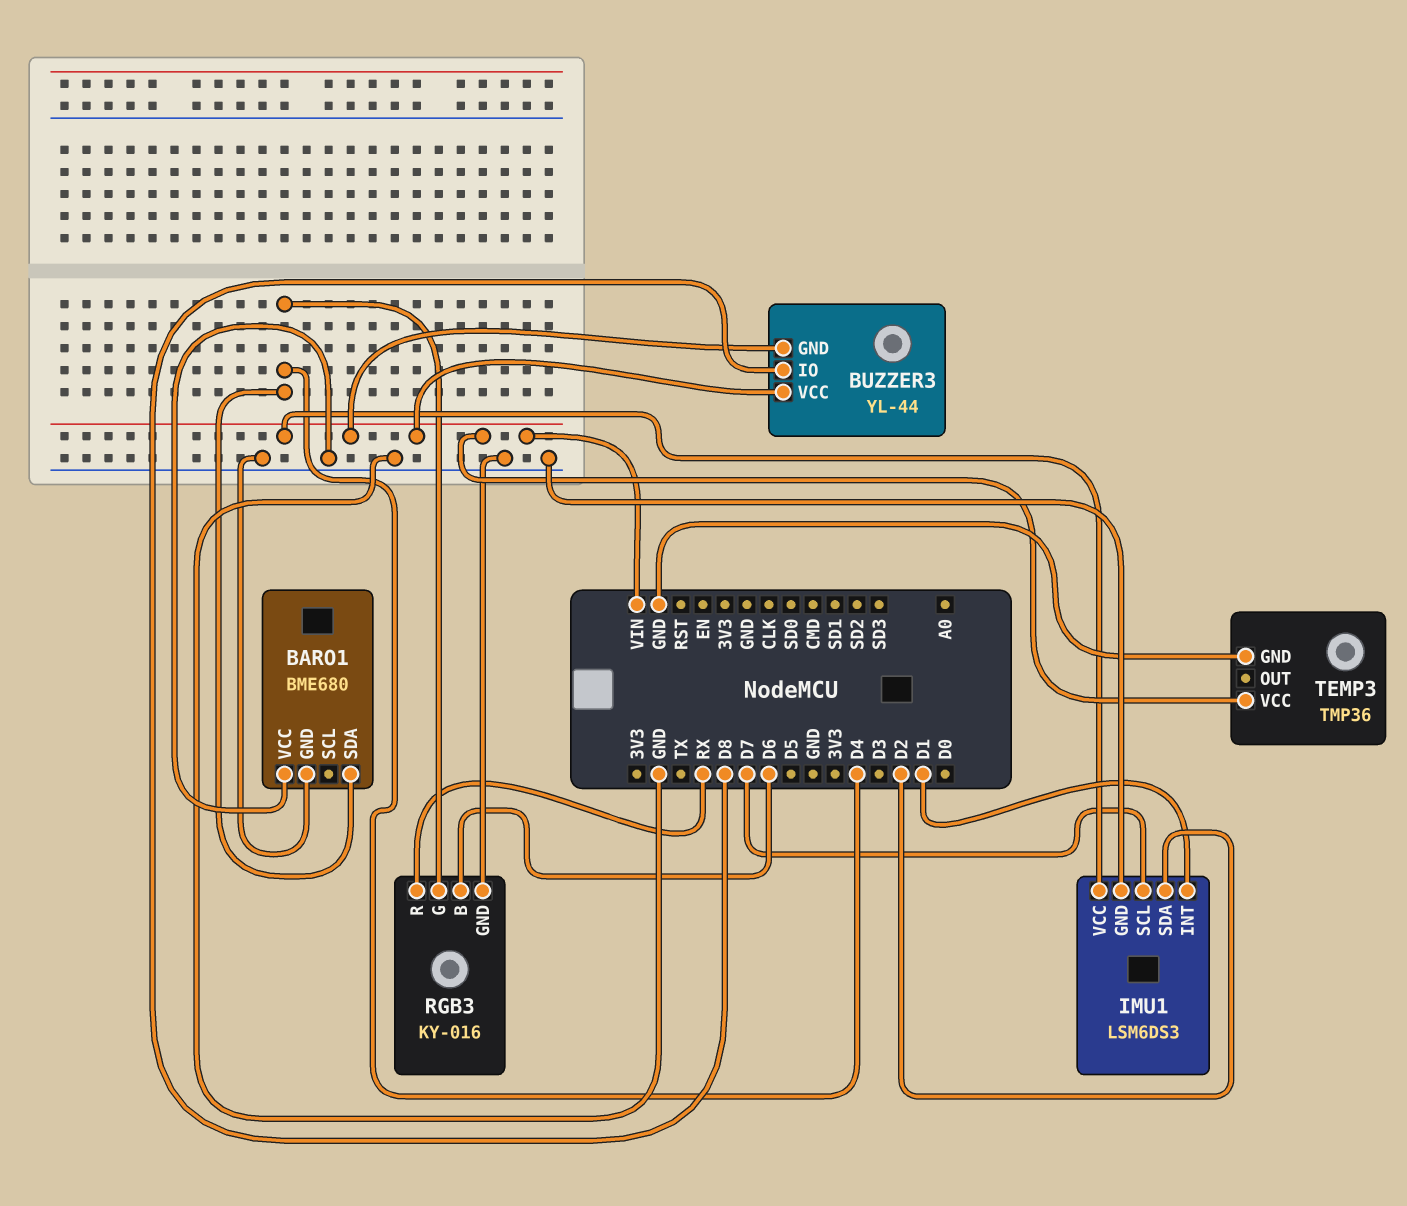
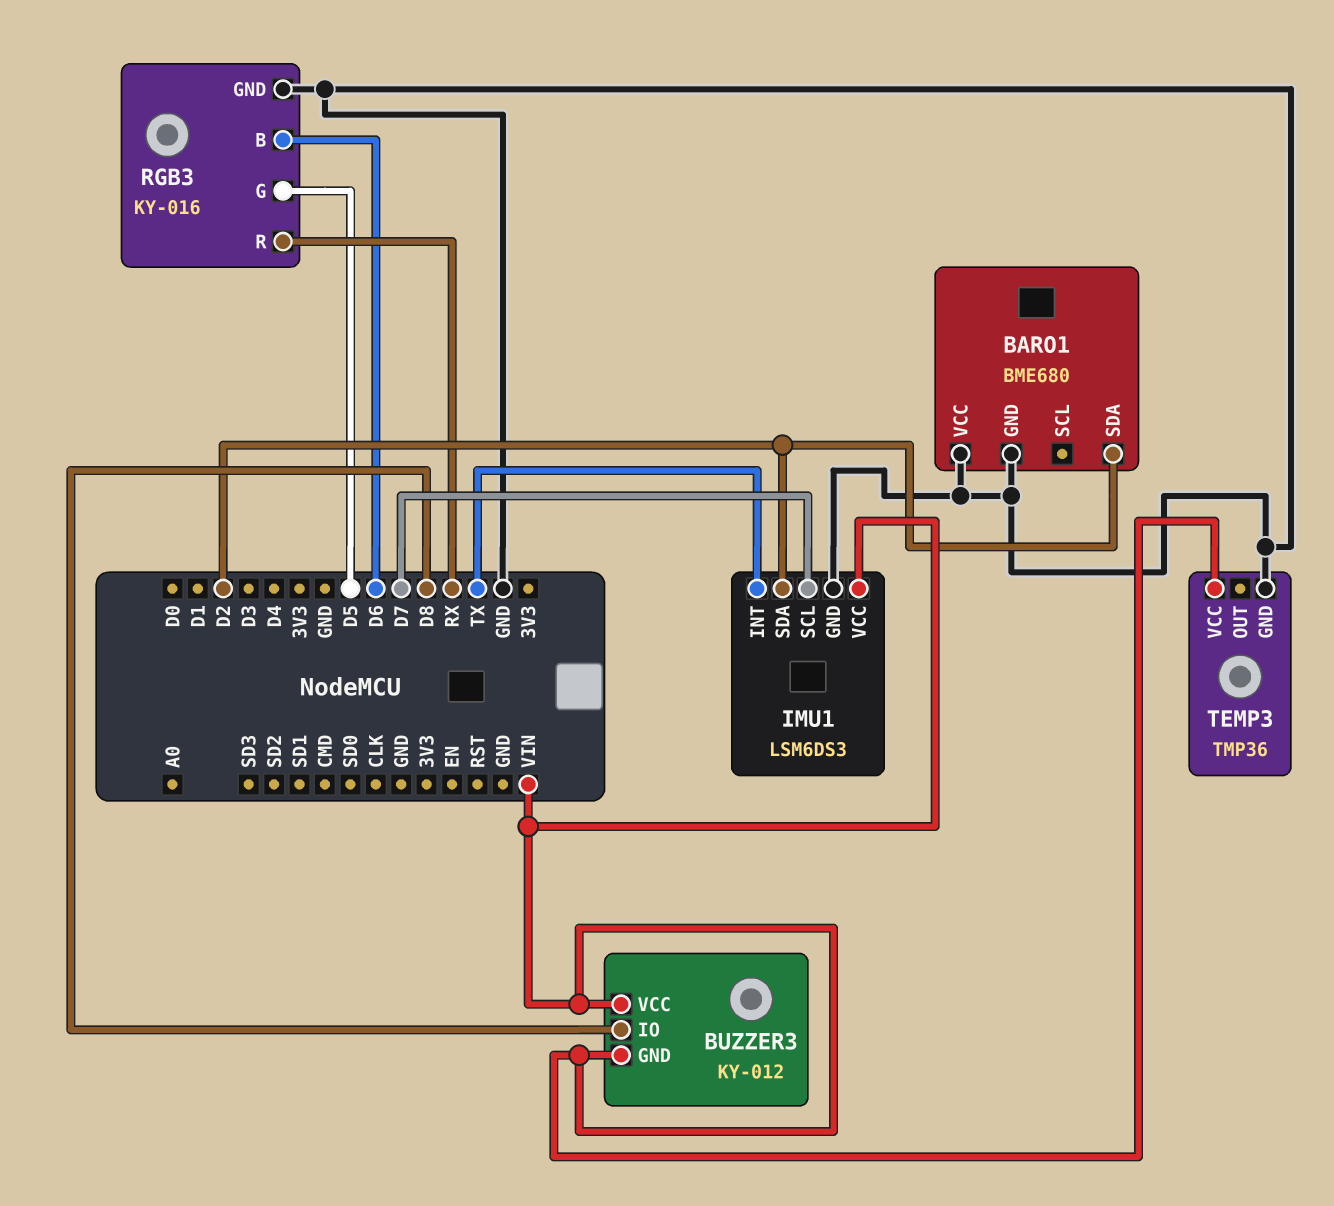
BARO1 pin SDA: D4 -> D2
BUZZER3: YL-44 -> KY-012
IMU1 pin INT: D1 -> TX
RGB3 pin G: D4 -> D5

